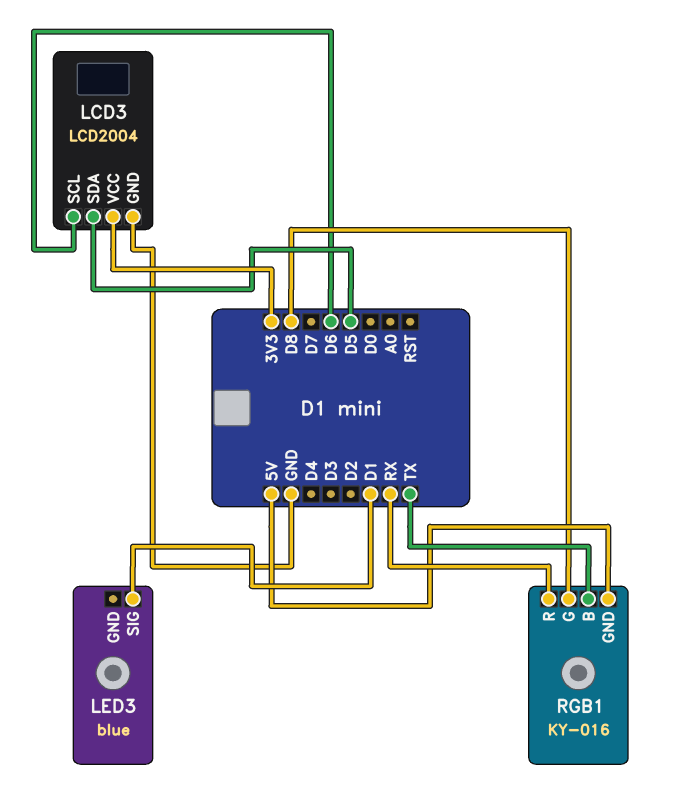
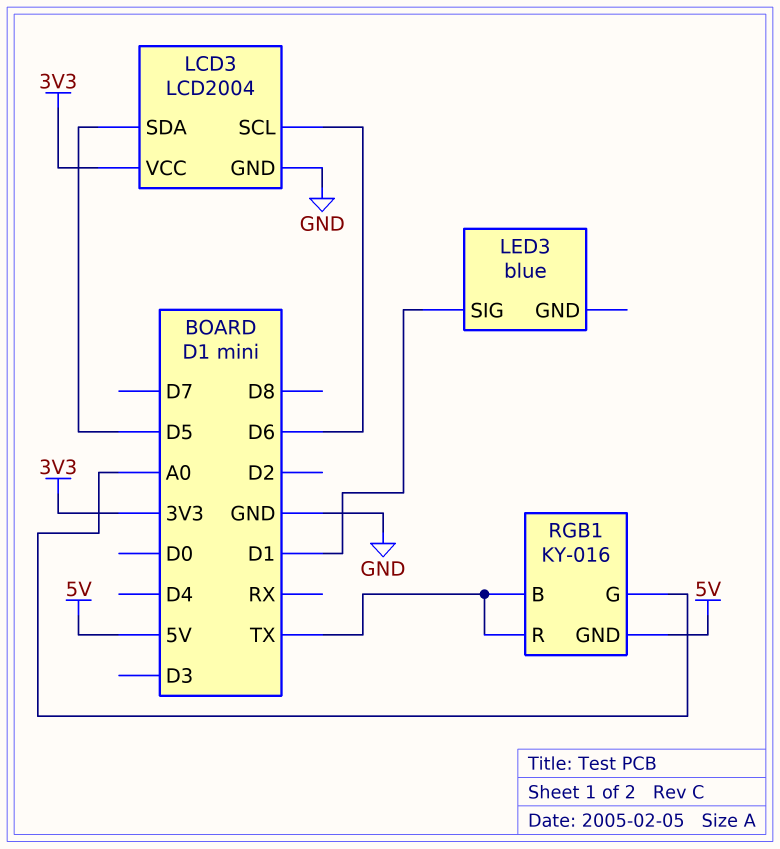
RGB1 pin G: D8 -> A0
RGB1 pin R: RX -> TX

